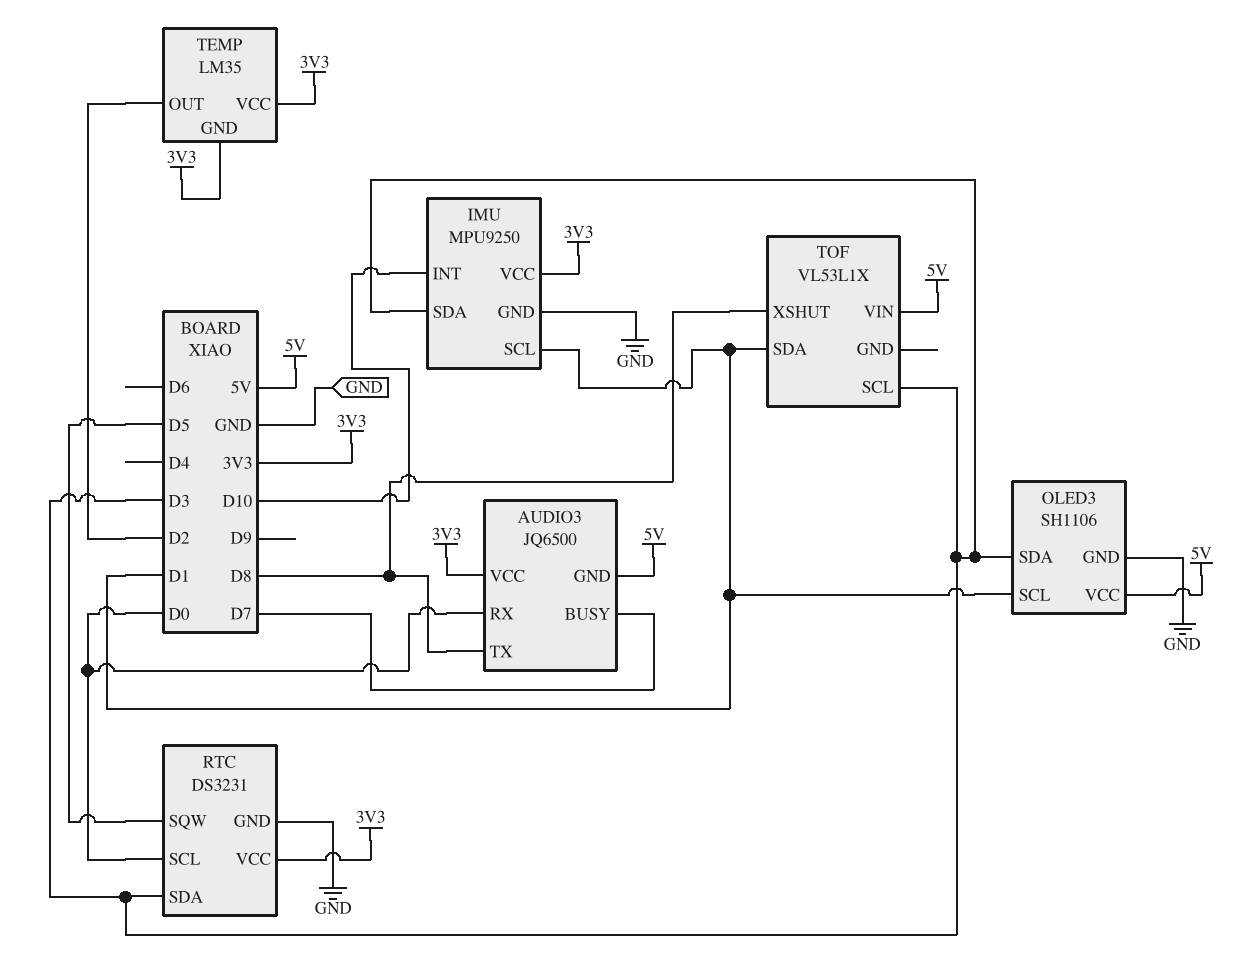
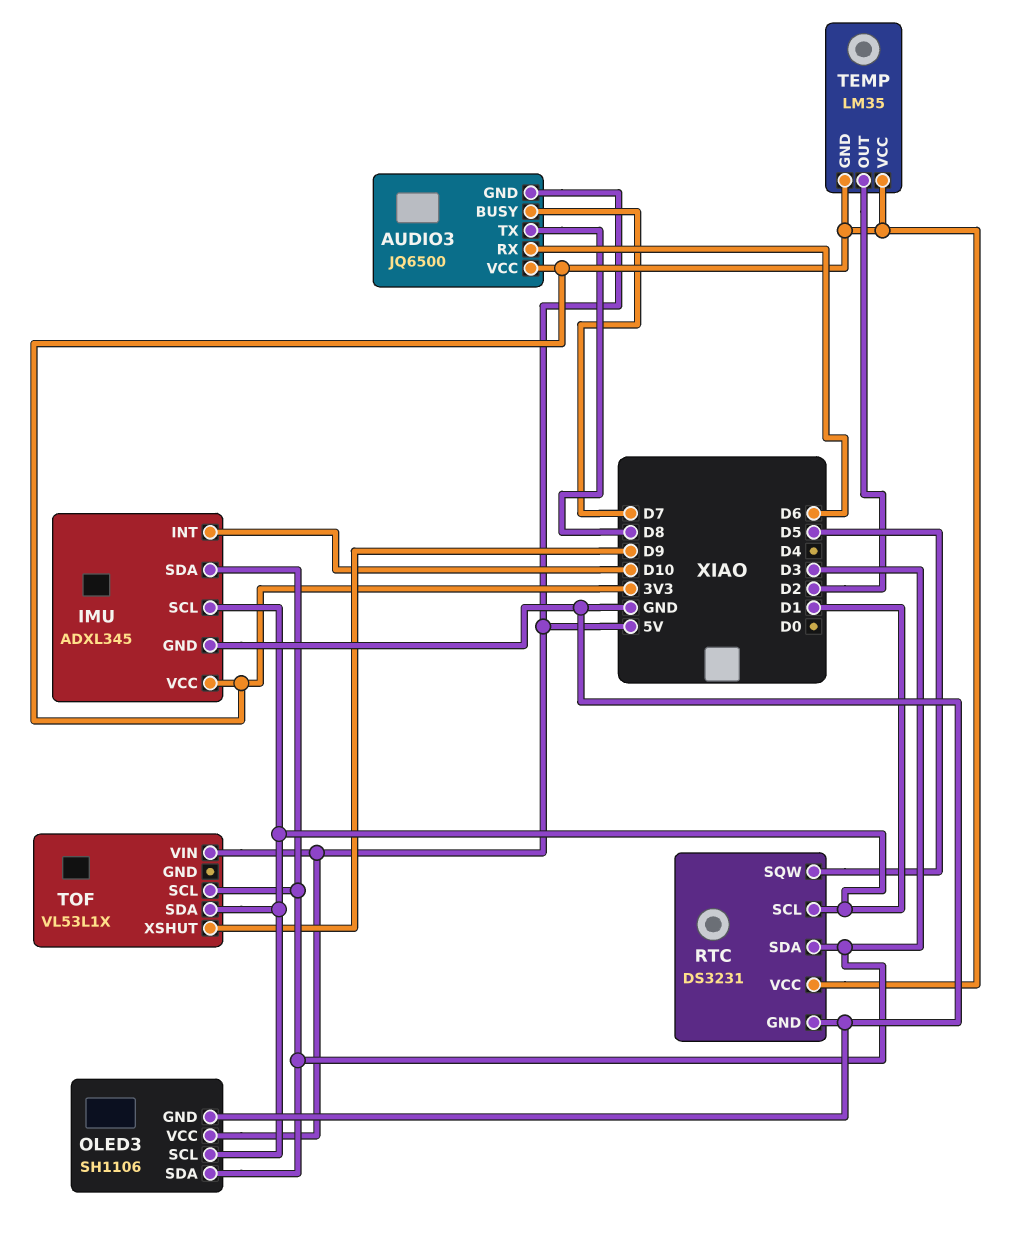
AUDIO3 pin RX: D0 -> D6
IMU: MPU9250 -> ADXL345
RTC pin SCL: D0 -> D1
TOF pin XSHUT: D8 -> D9

